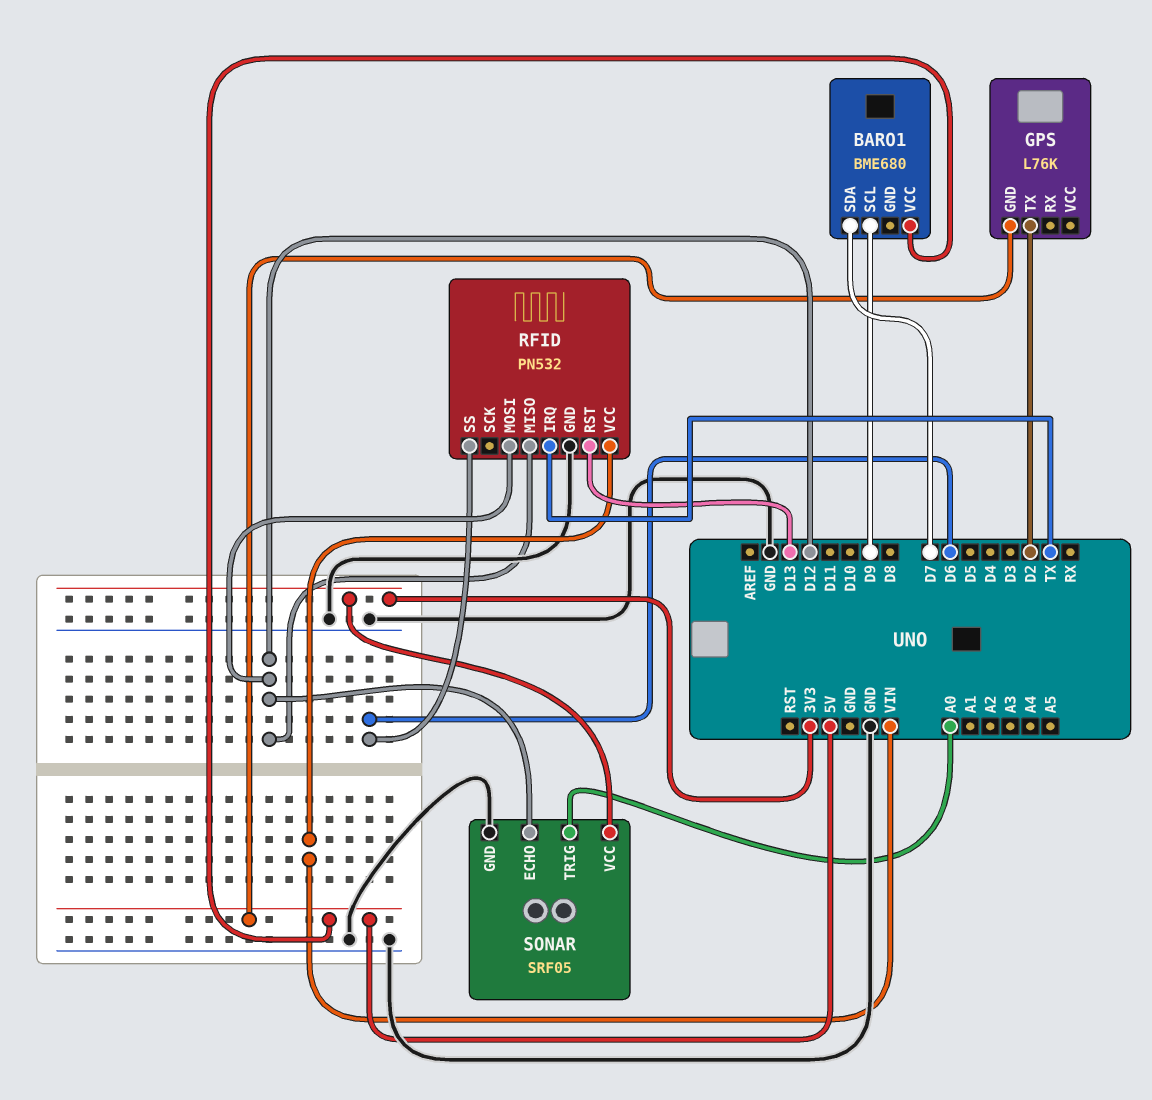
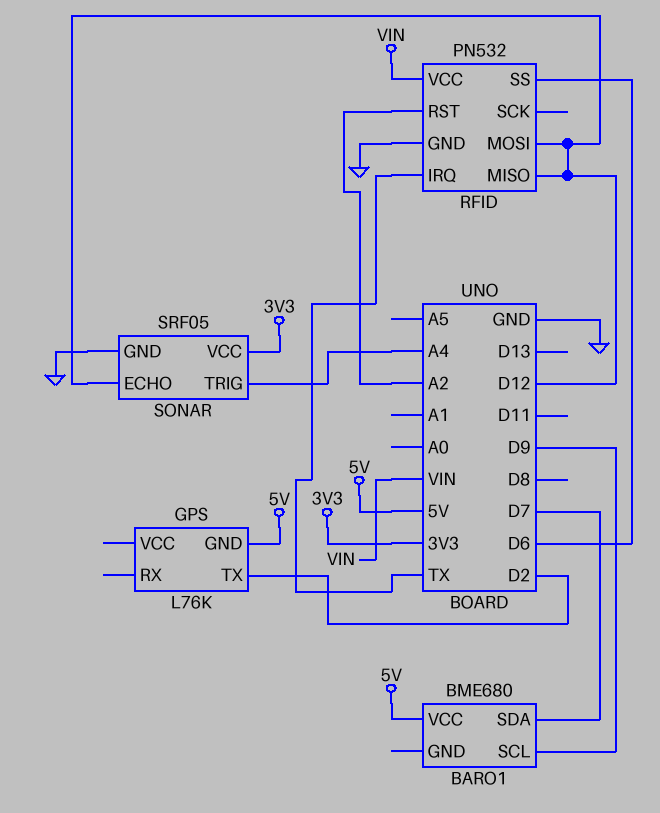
RFID pin RST: D13 -> A2
SONAR pin TRIG: A0 -> A4

